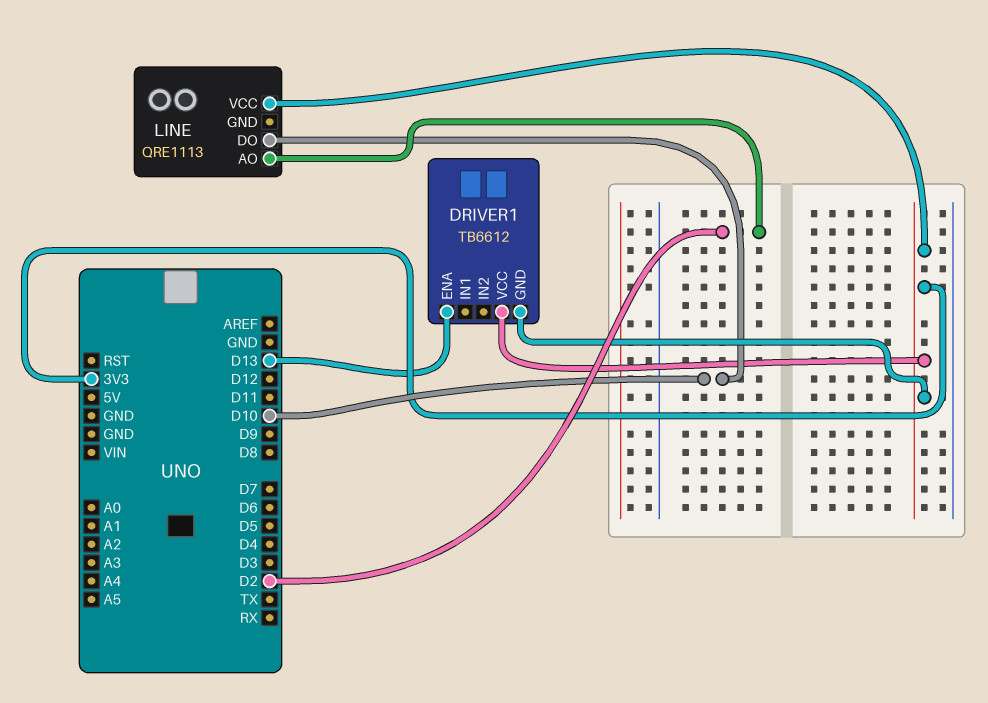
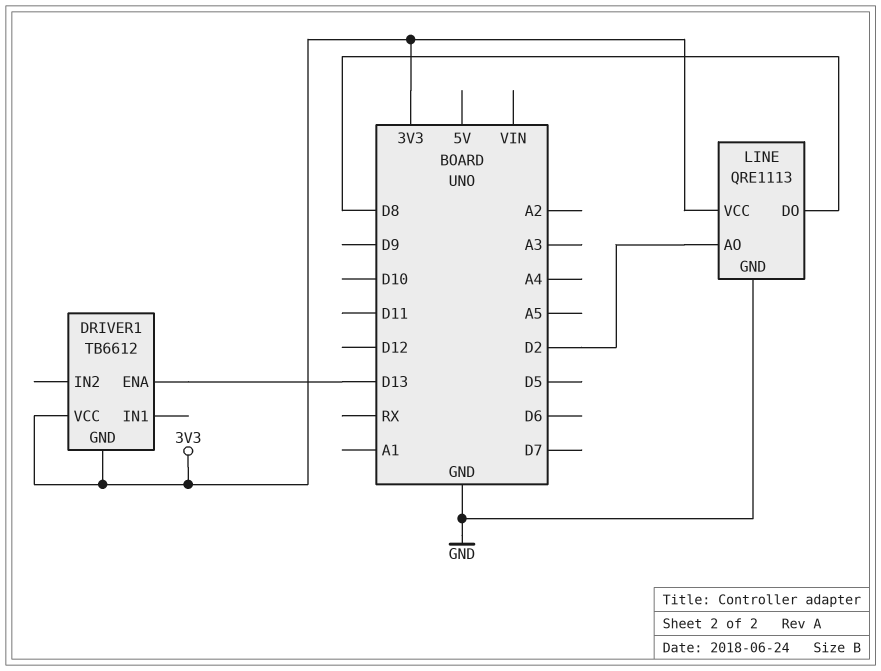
LINE pin DO: D10 -> D8
LINE pin GND: none -> GND

